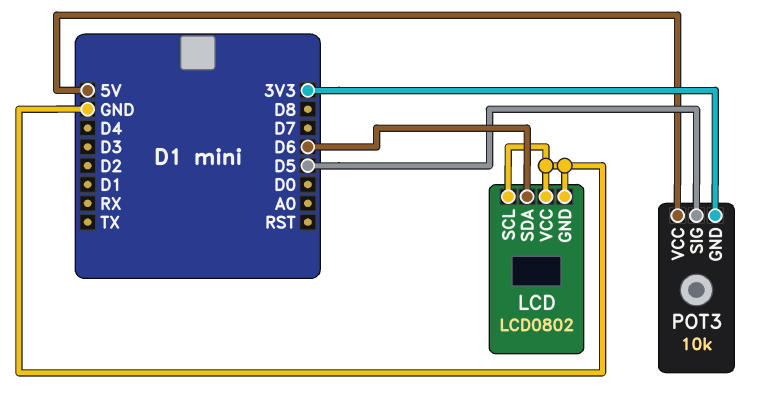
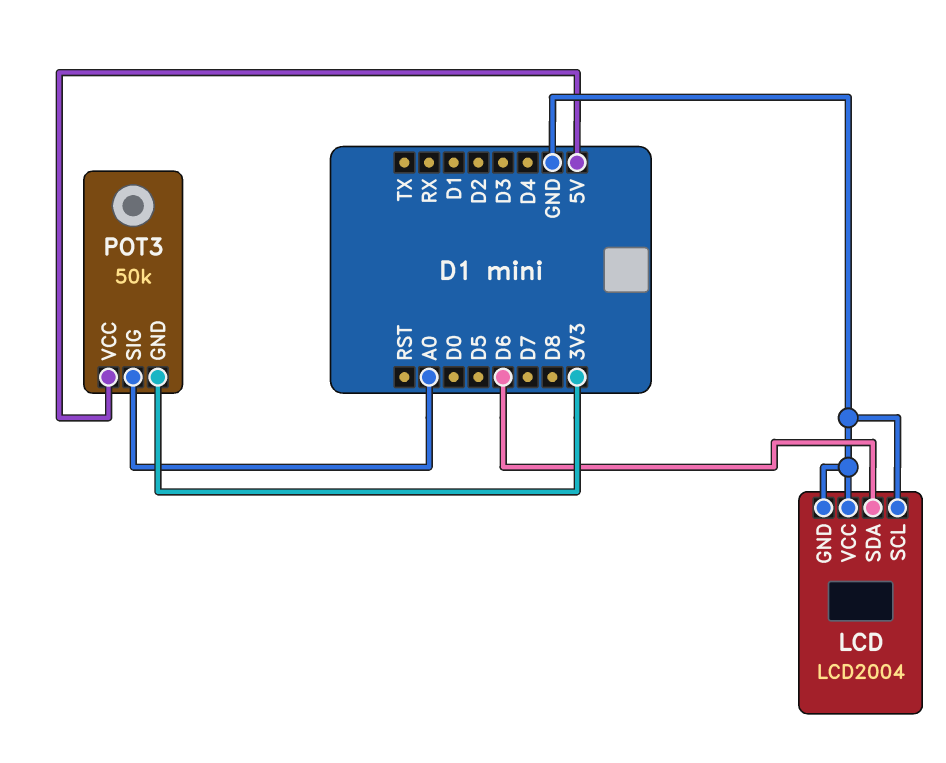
LCD: LCD0802 -> LCD2004
POT3: 10k -> 50k
POT3 pin SIG: D5 -> A0

